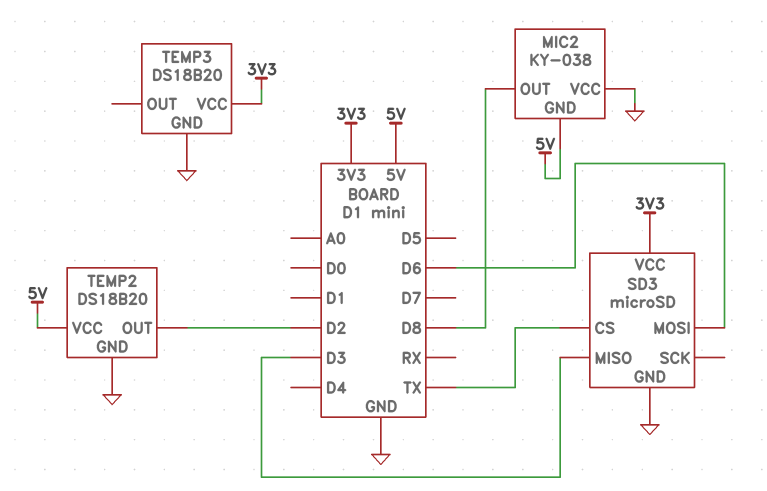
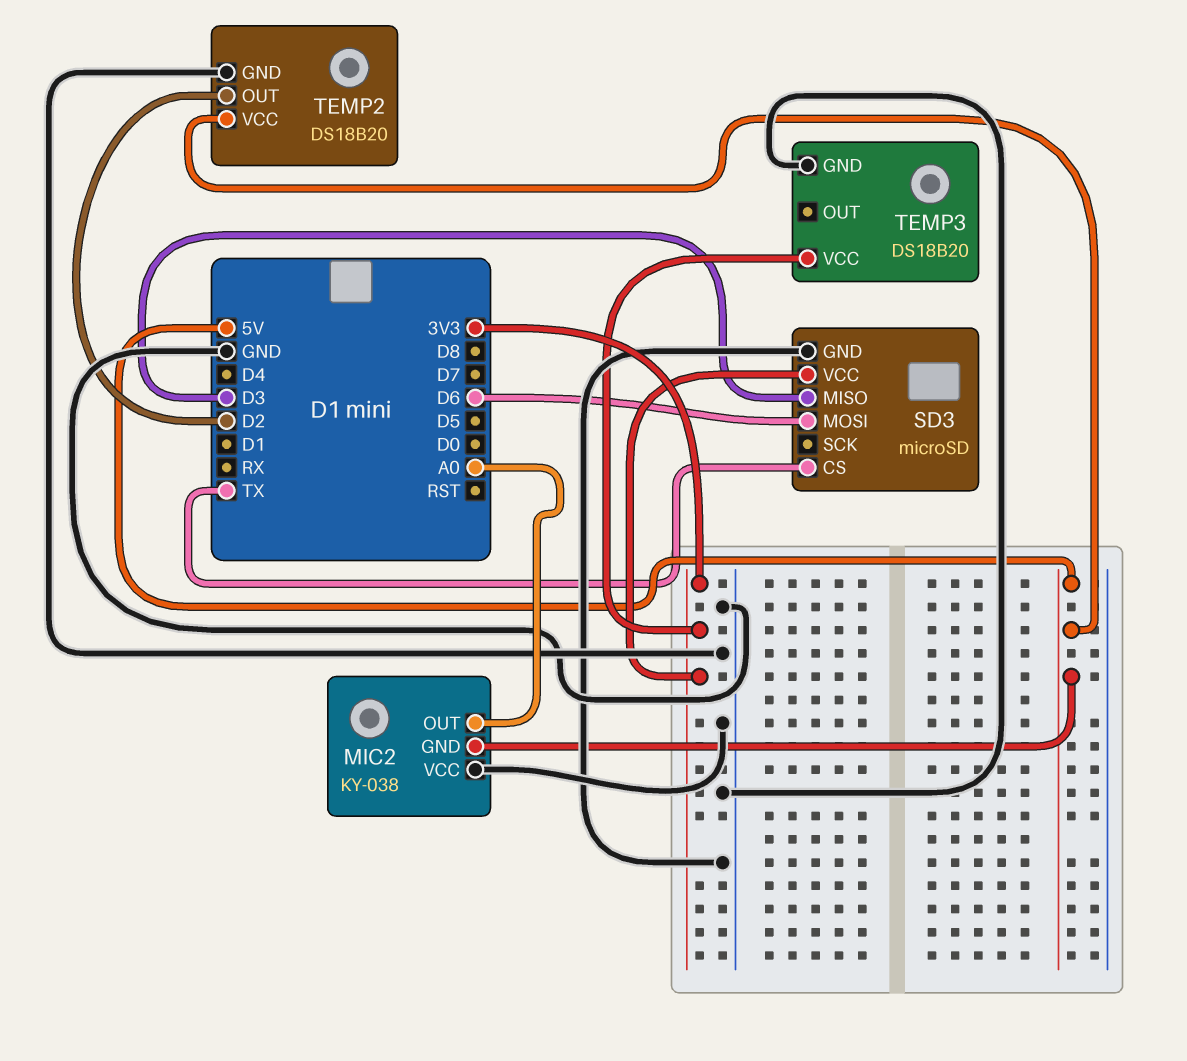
MIC2 pin OUT: D8 -> A0

